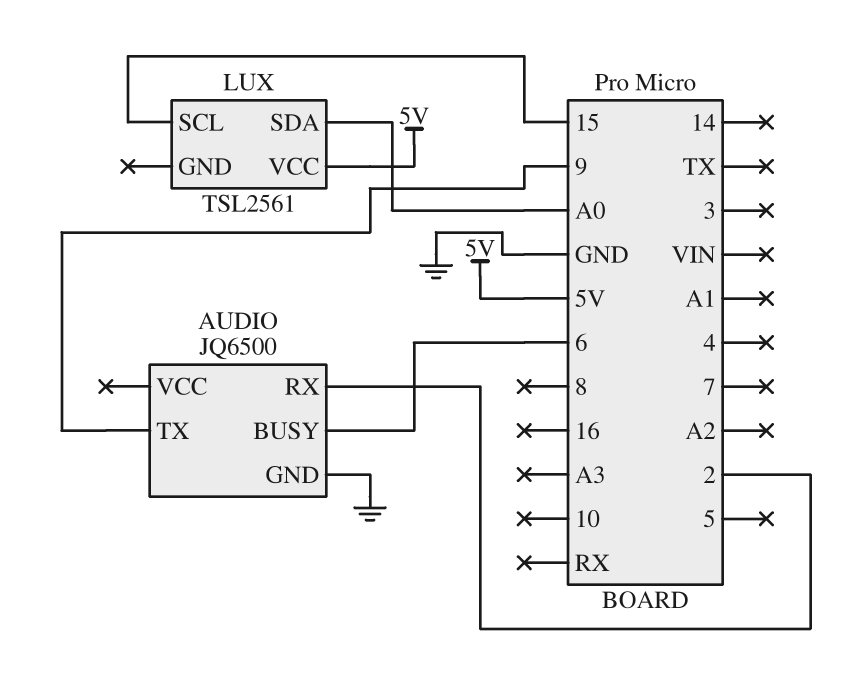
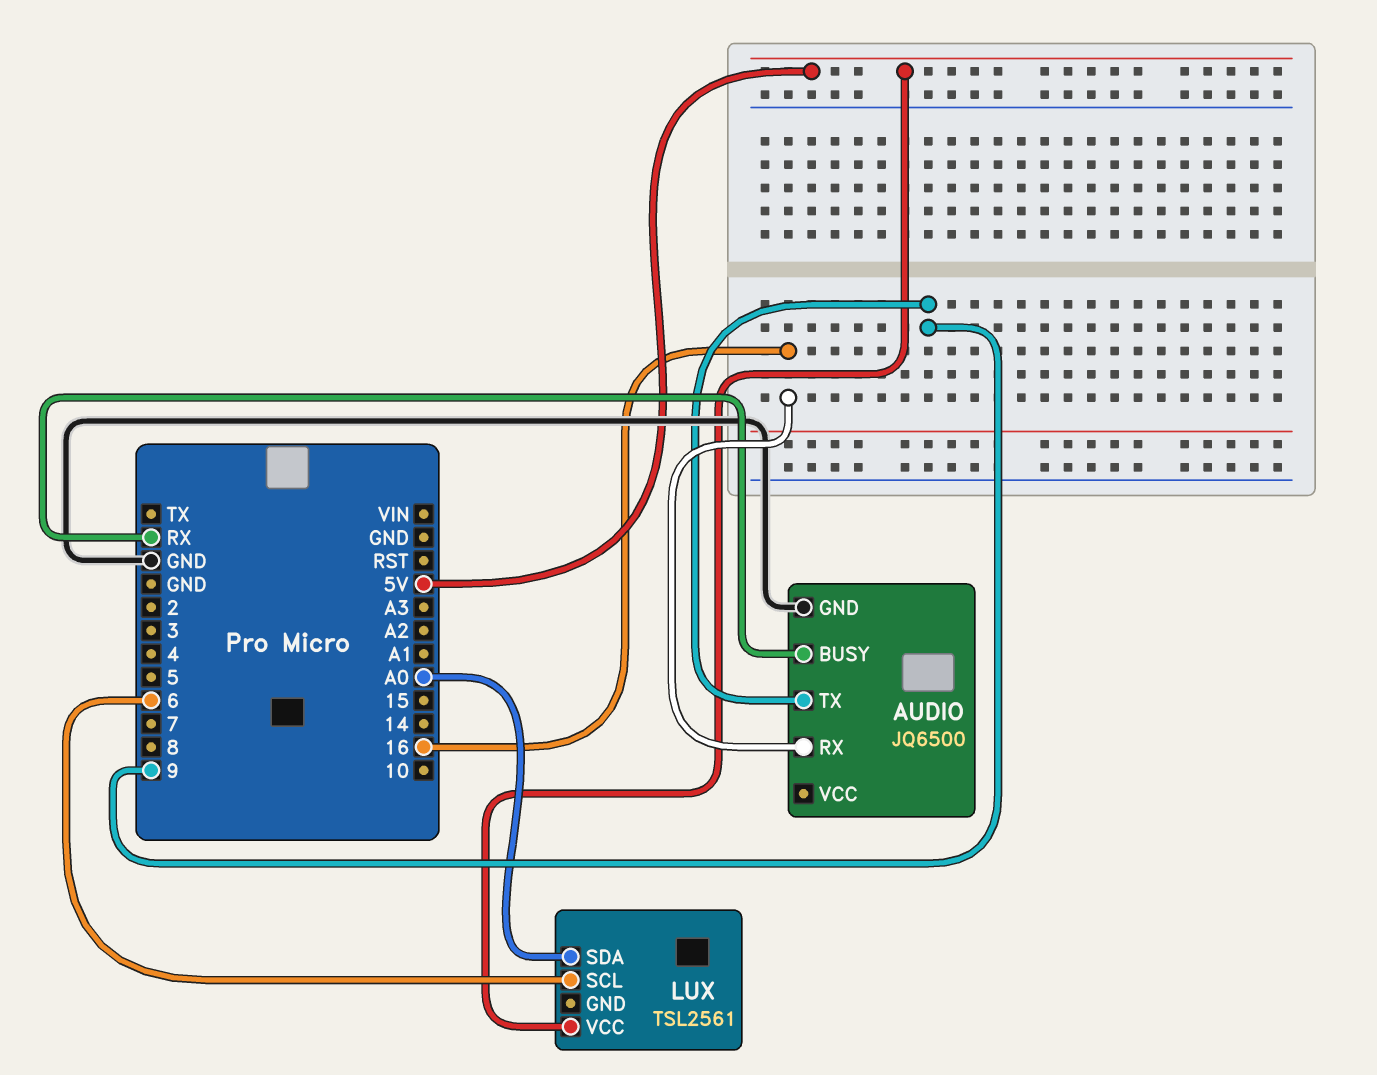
AUDIO pin BUSY: 6 -> RX
AUDIO pin RX: 2 -> 16
LUX pin SCL: 15 -> 6

